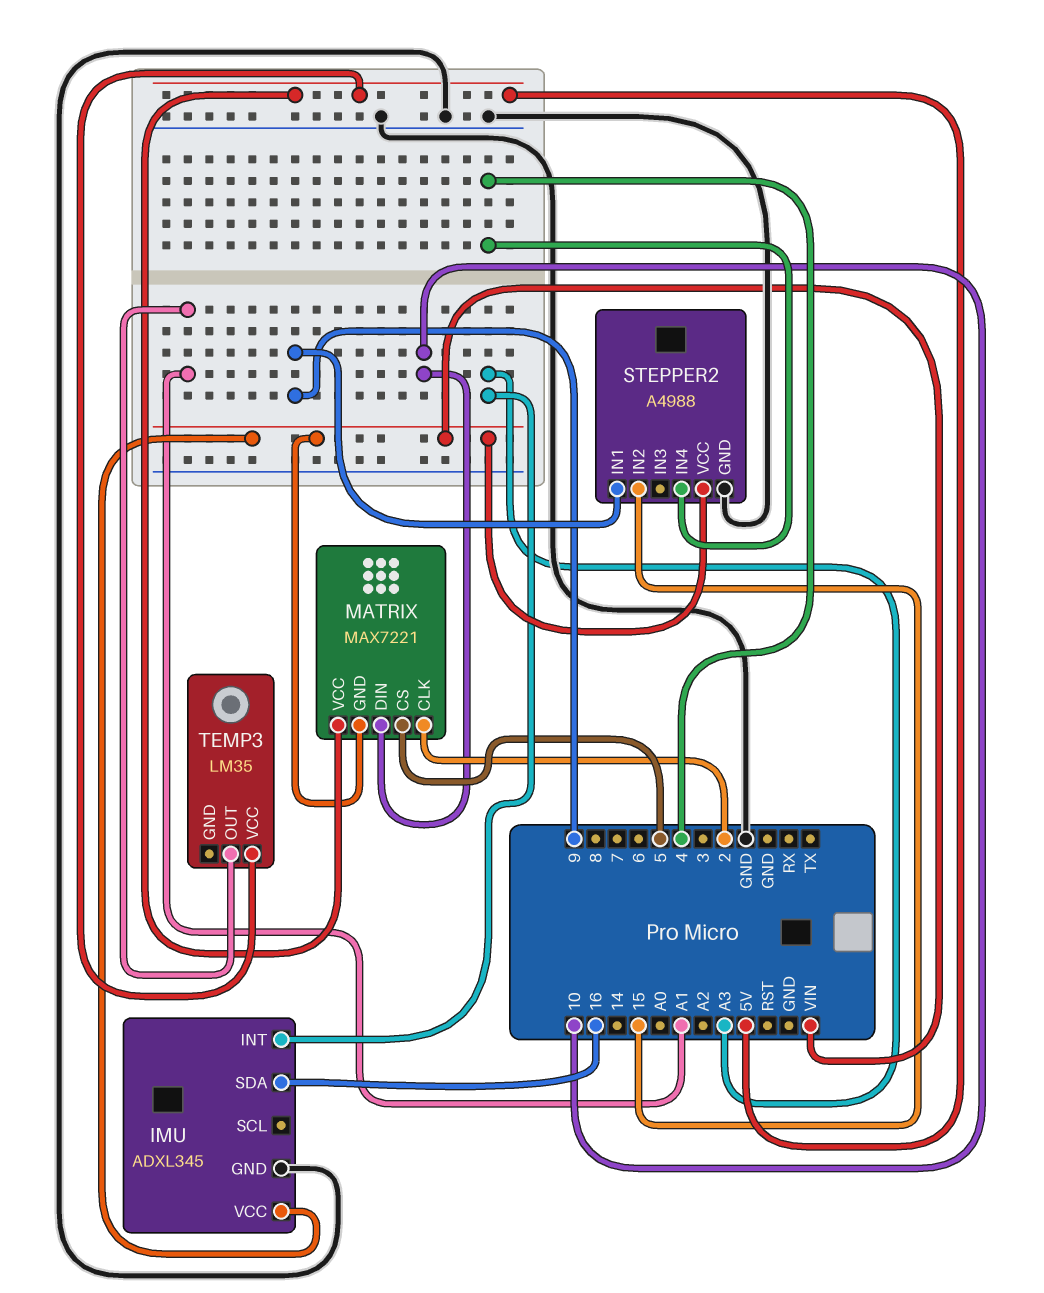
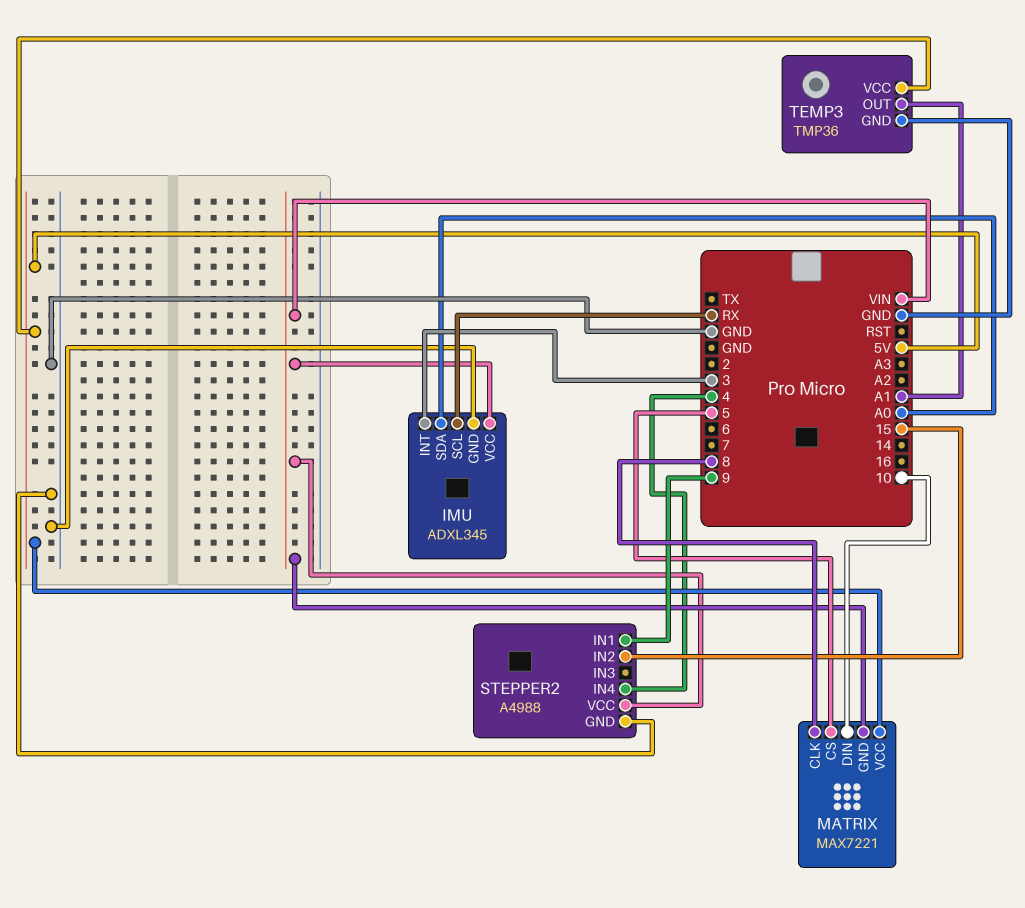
IMU pin INT: A3 -> 3
IMU pin SCL: none -> RX
IMU pin SDA: 16 -> A0
MATRIX pin CLK: 2 -> 8
TEMP3: LM35 -> TMP36
TEMP3 pin GND: none -> GND

